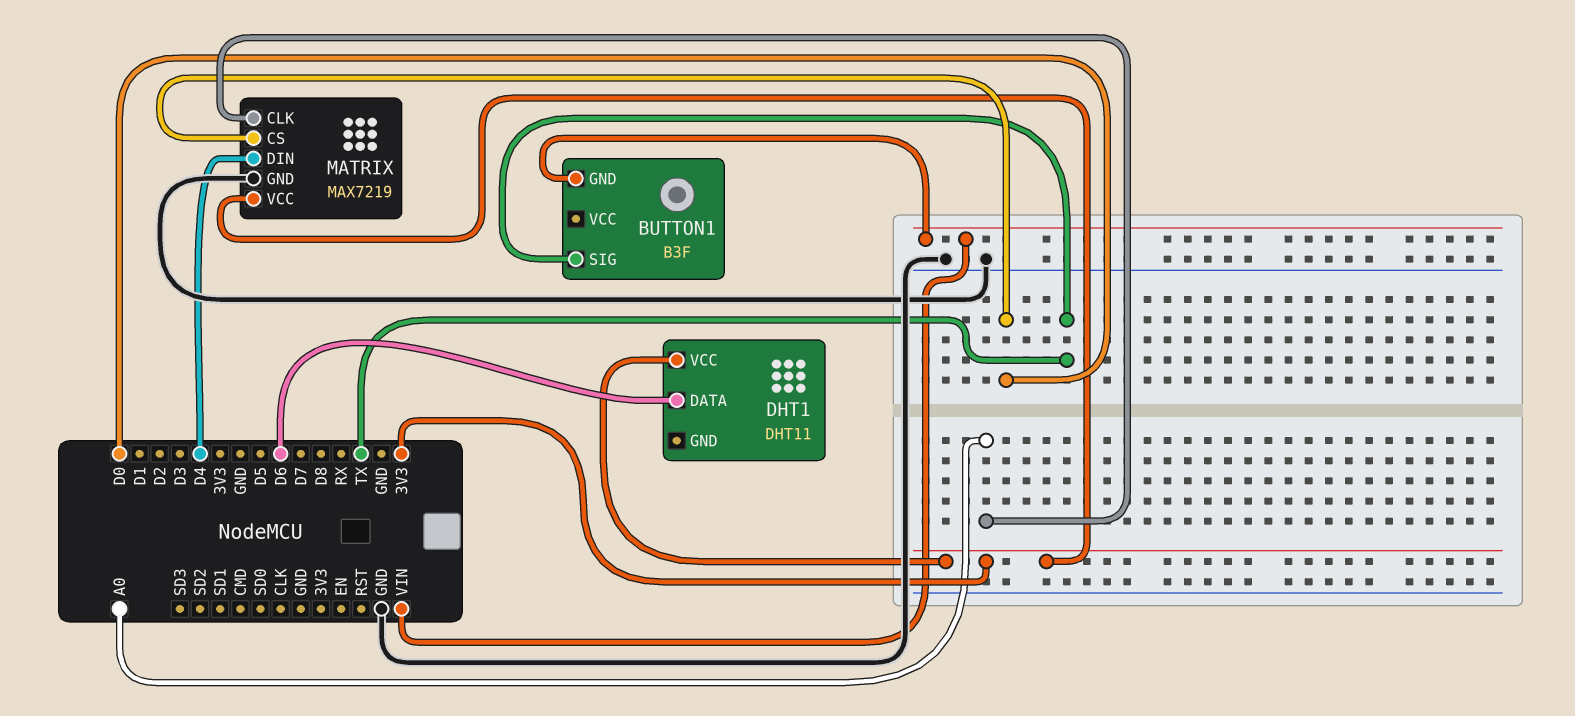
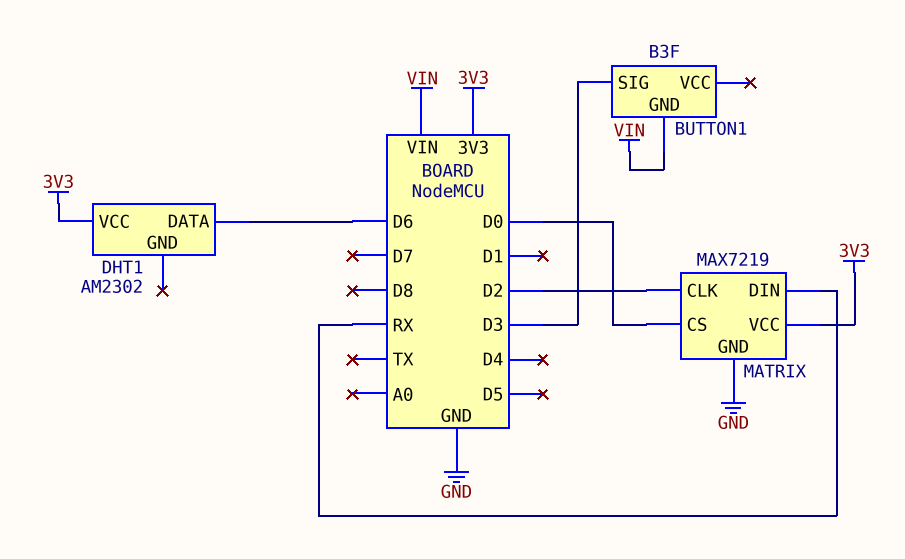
BUTTON1 pin SIG: TX -> D3
DHT1: DHT11 -> AM2302
MATRIX pin CLK: A0 -> D2
MATRIX pin DIN: D4 -> RX

